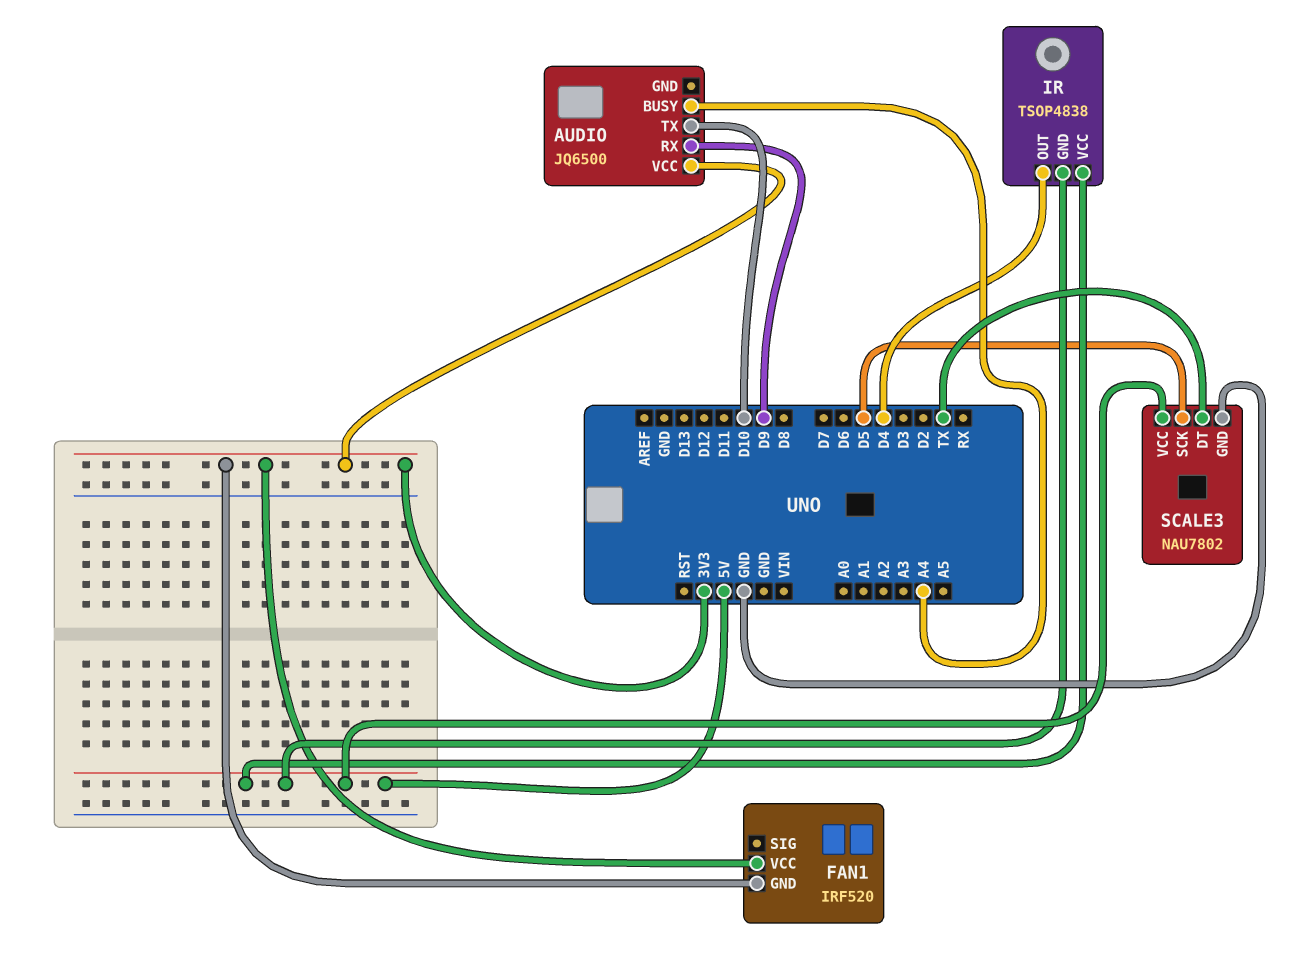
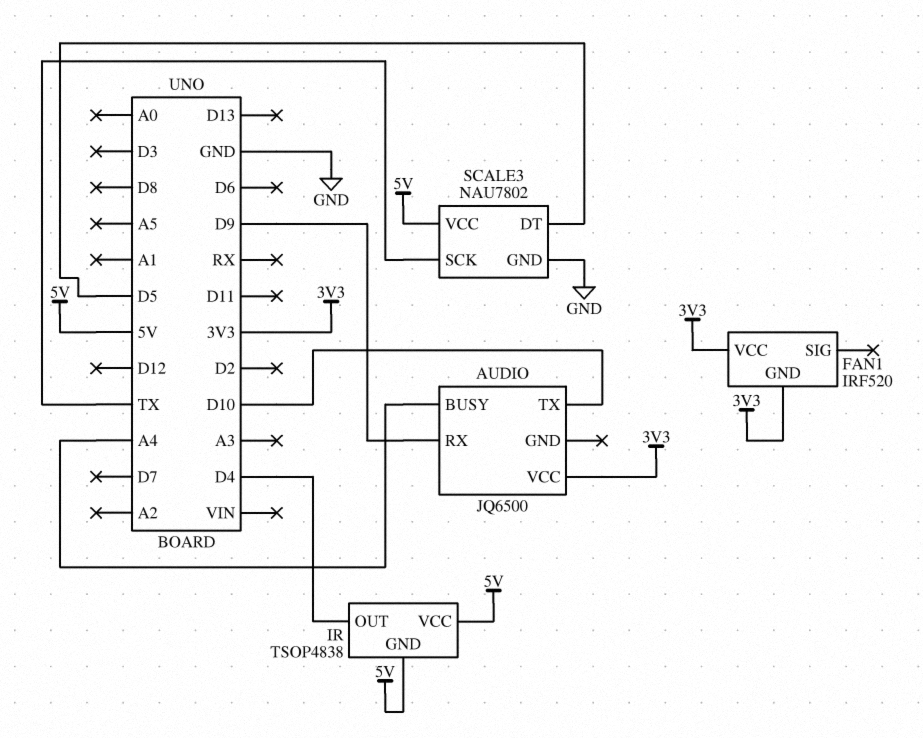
SCALE3 pin DT: TX -> D5
SCALE3 pin SCK: D5 -> TX

